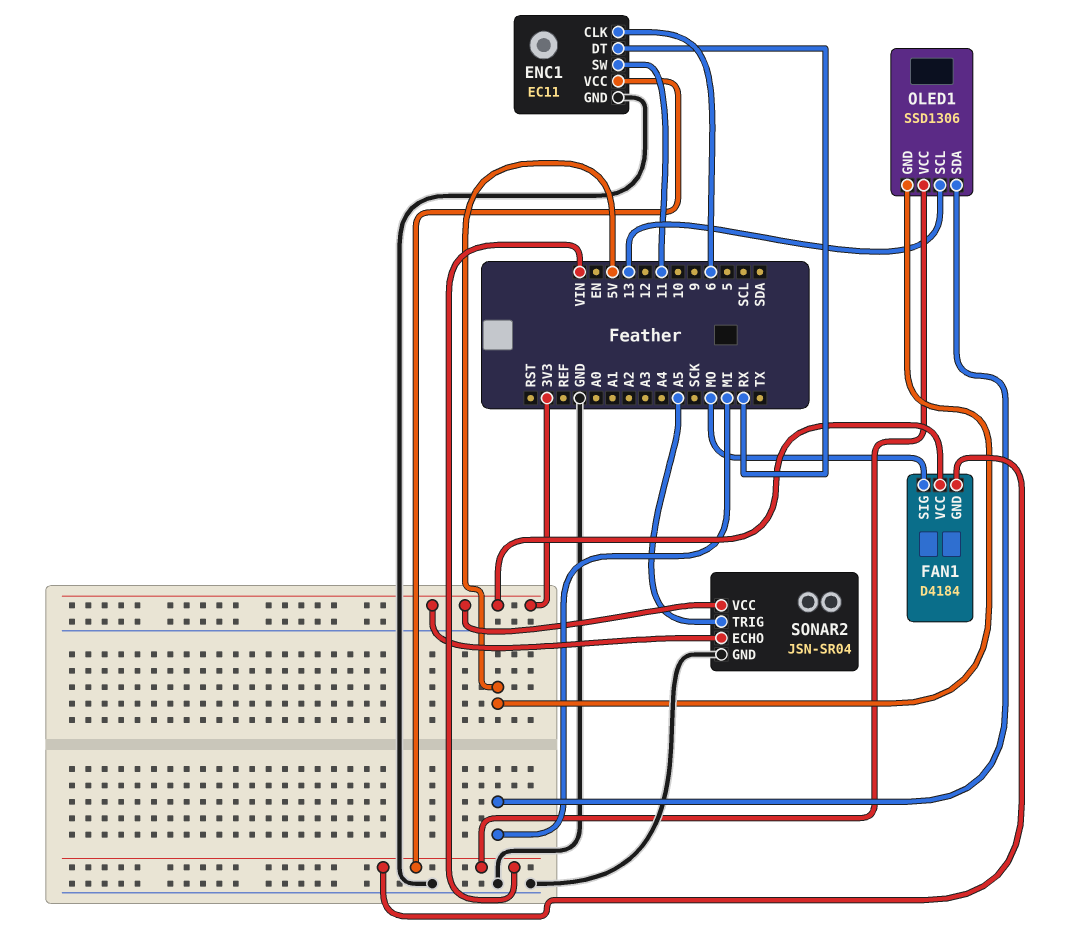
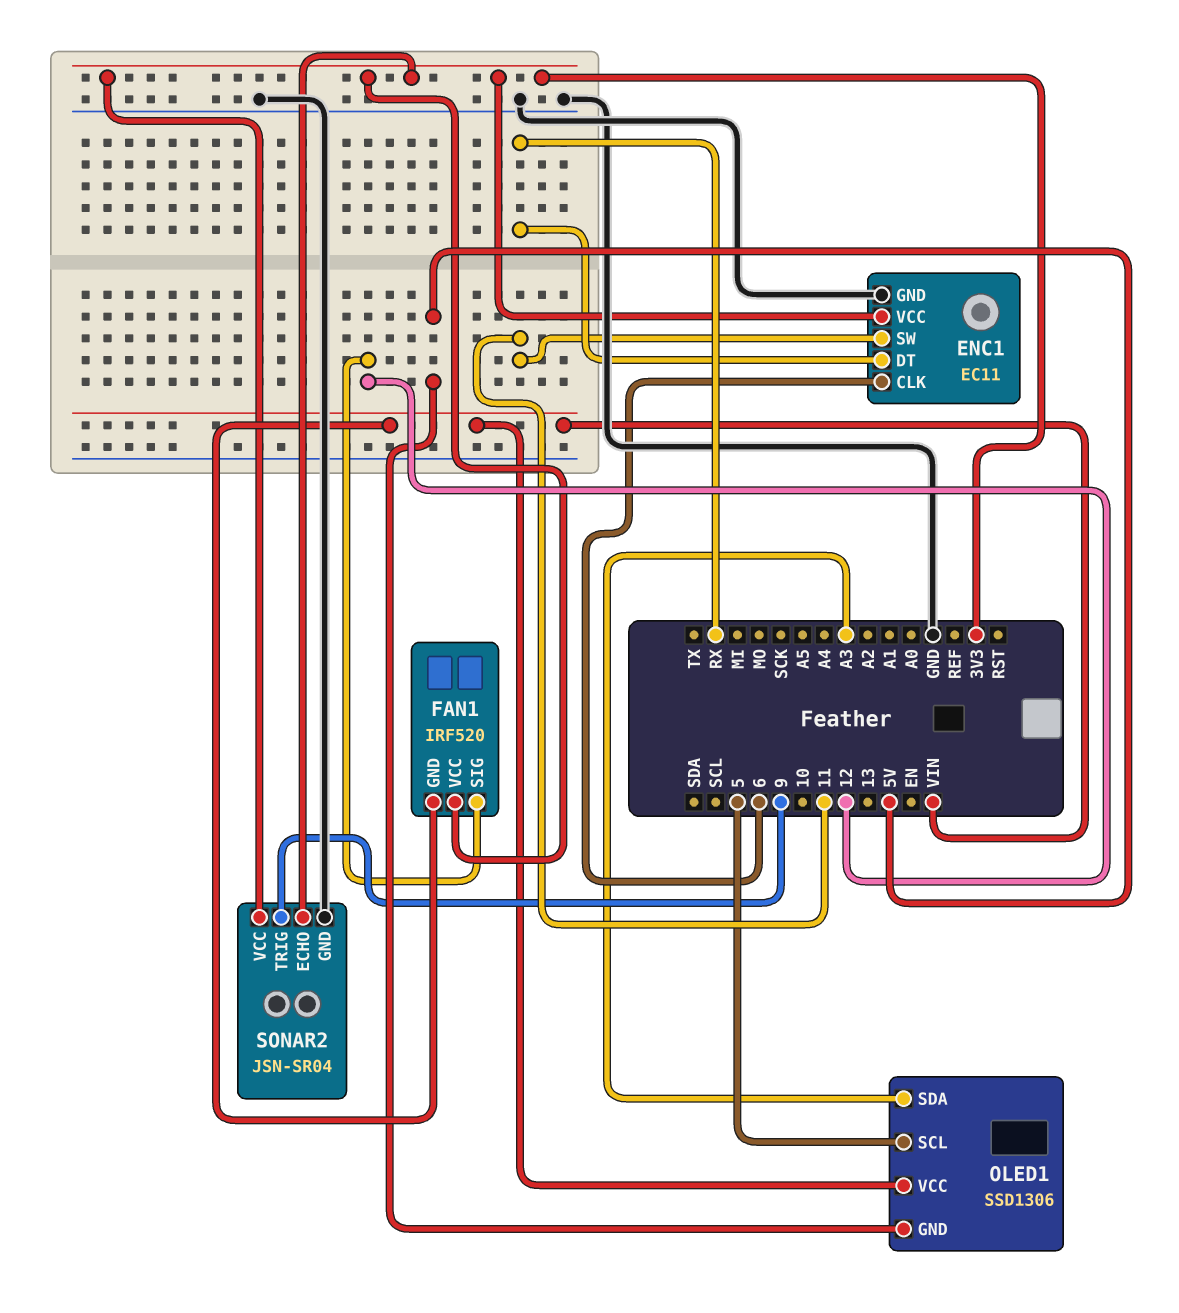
ENC1 pin VCC: VIN -> 3V3
FAN1: D4184 -> IRF520
FAN1 pin SIG: MO -> 12
OLED1 pin SCL: 13 -> 5
OLED1 pin SDA: MI -> A3
SONAR2 pin TRIG: A5 -> 9

